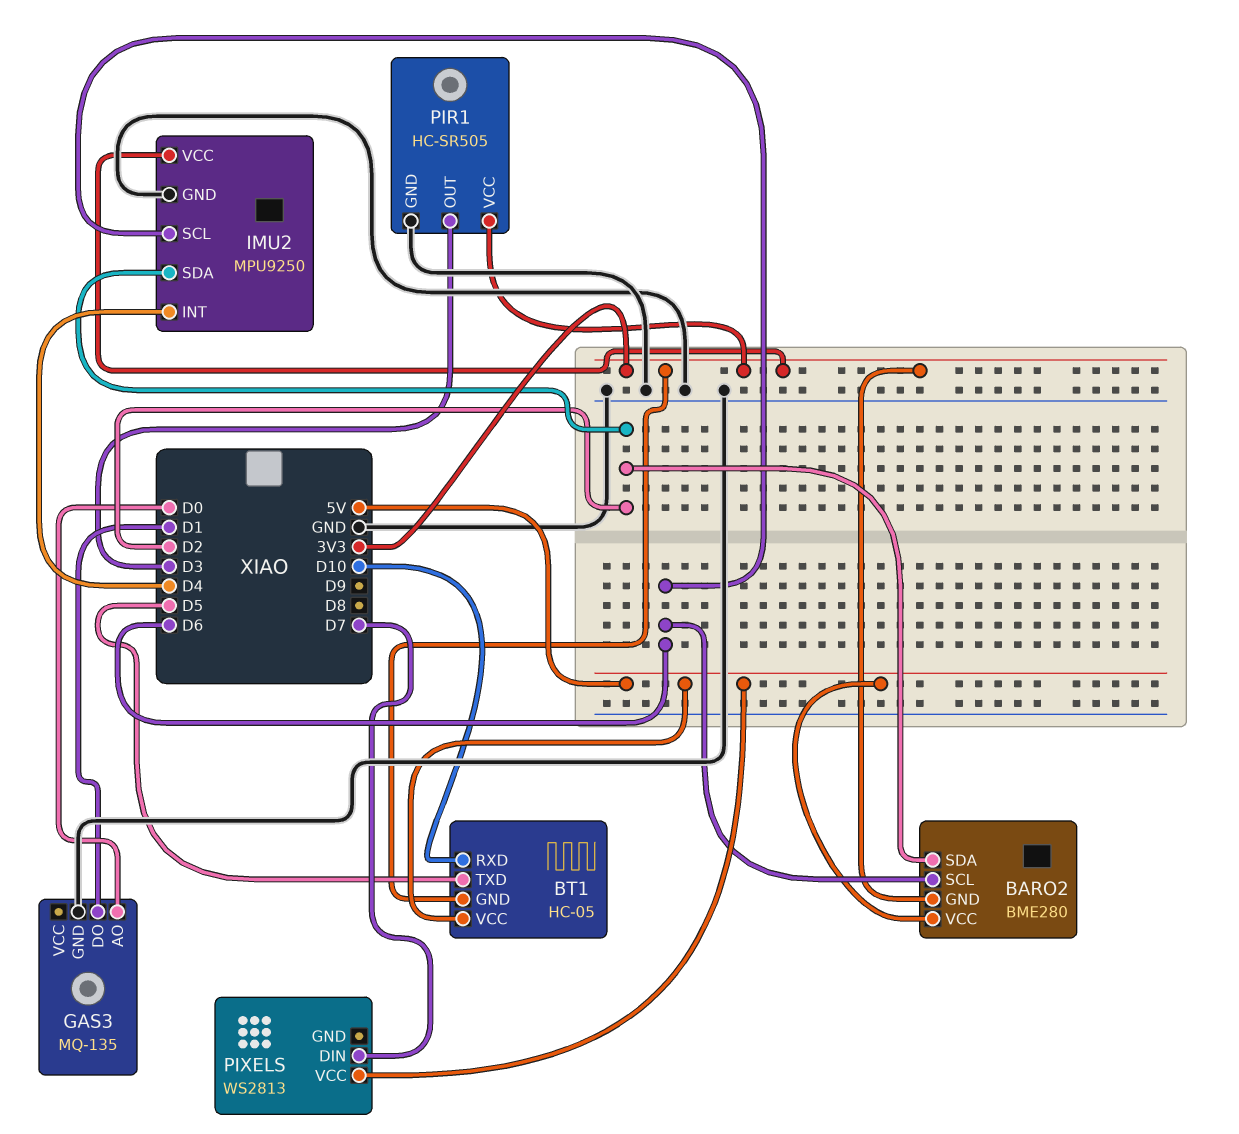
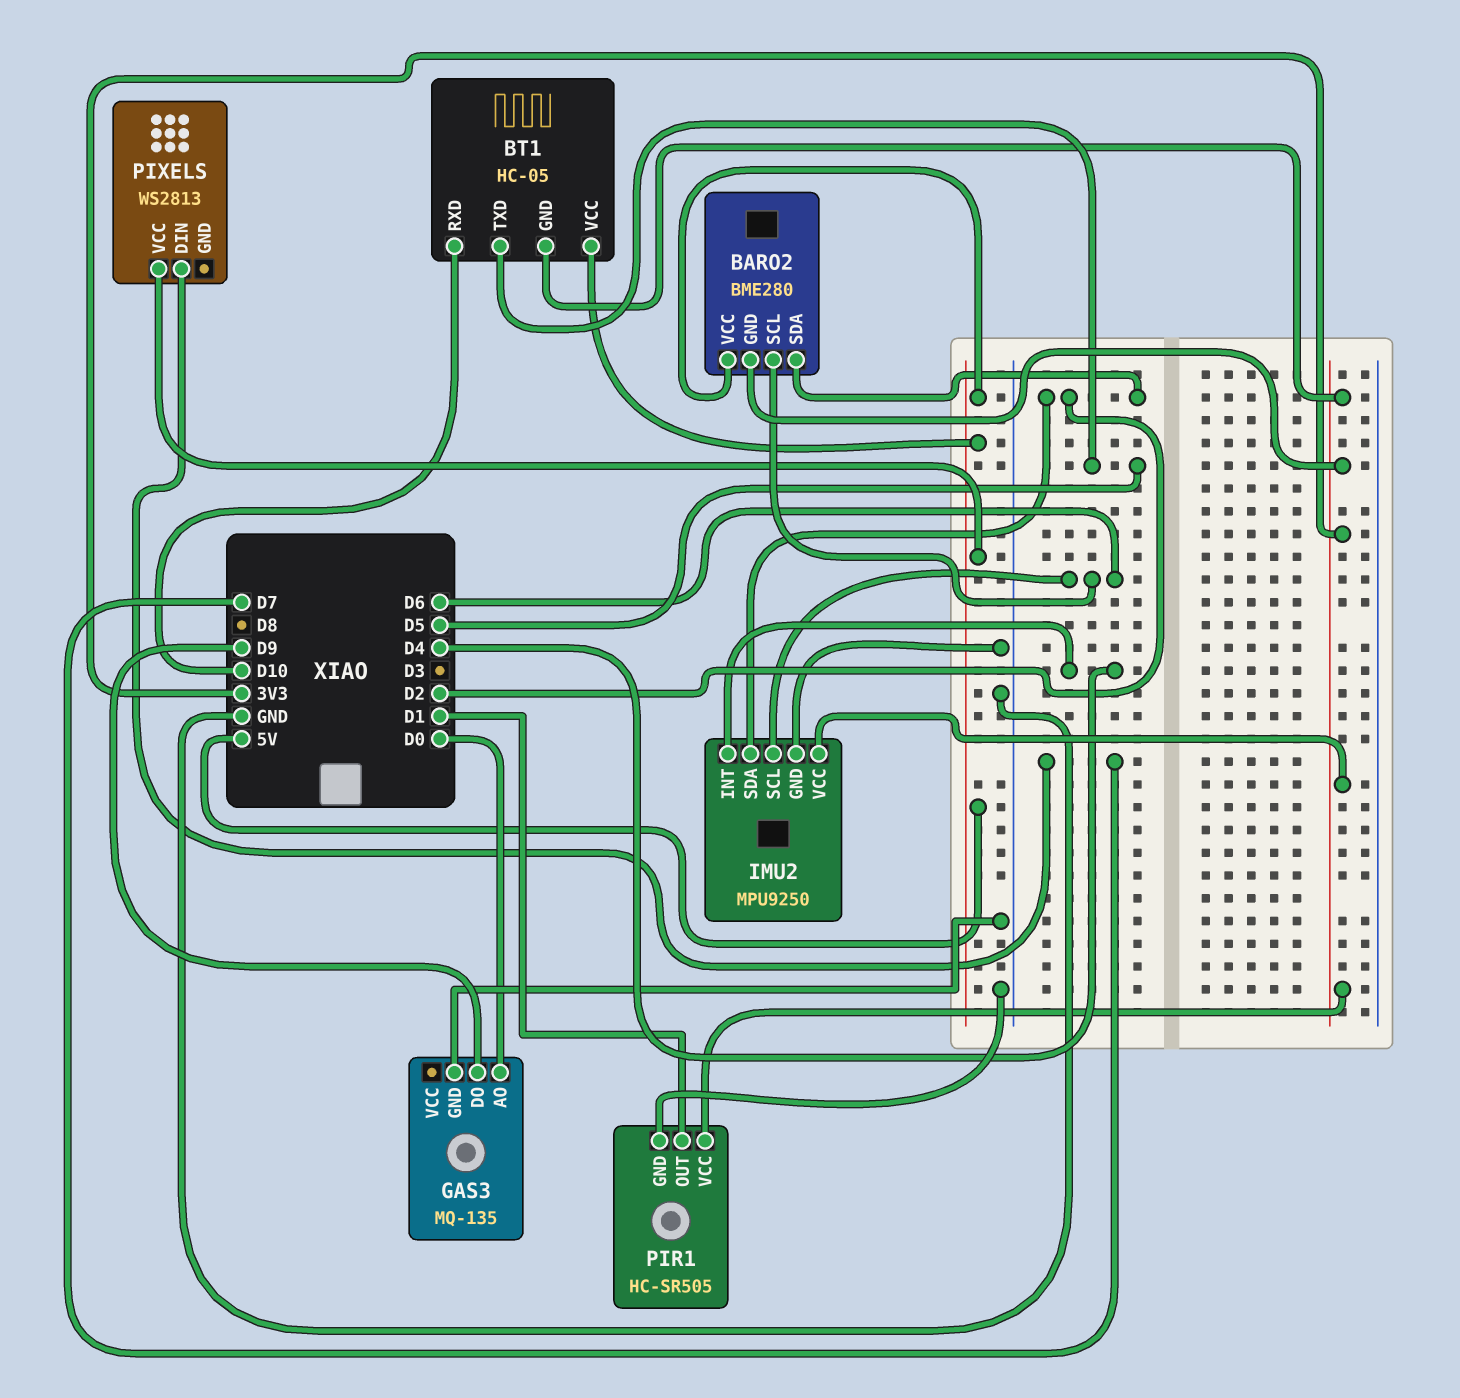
GAS3 pin DO: D1 -> D9
PIR1 pin OUT: D3 -> D1

